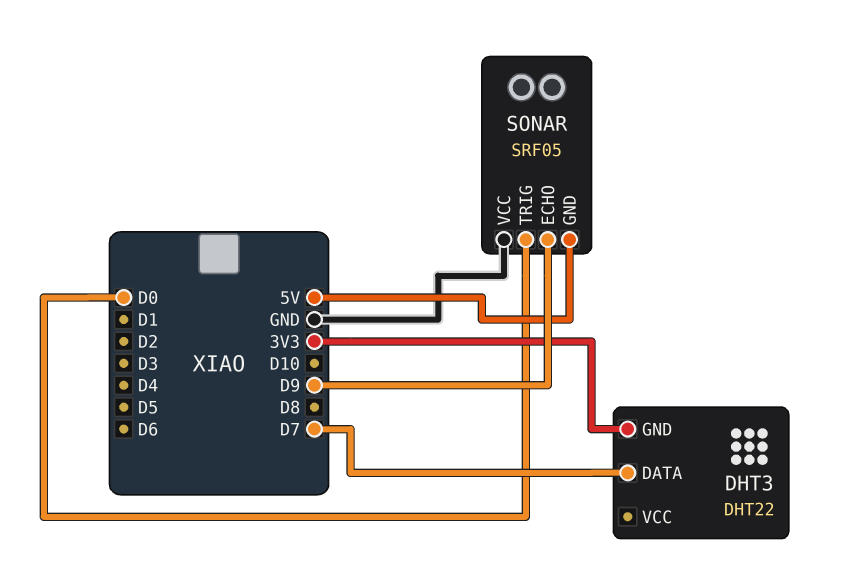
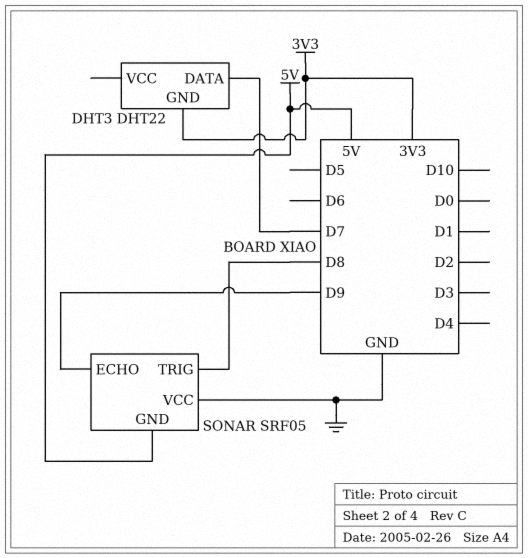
SONAR pin TRIG: D0 -> D8

